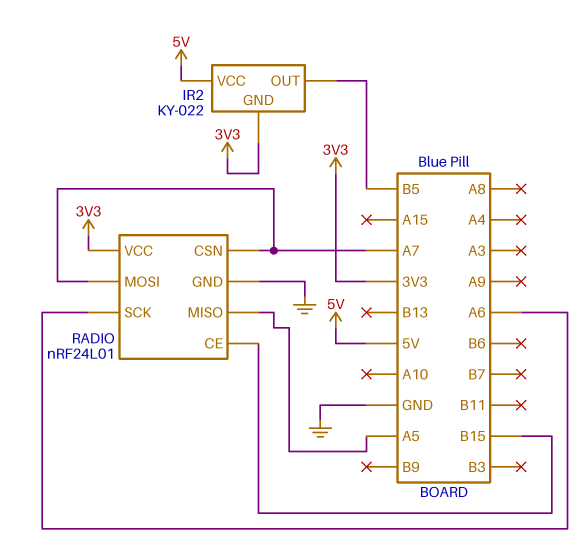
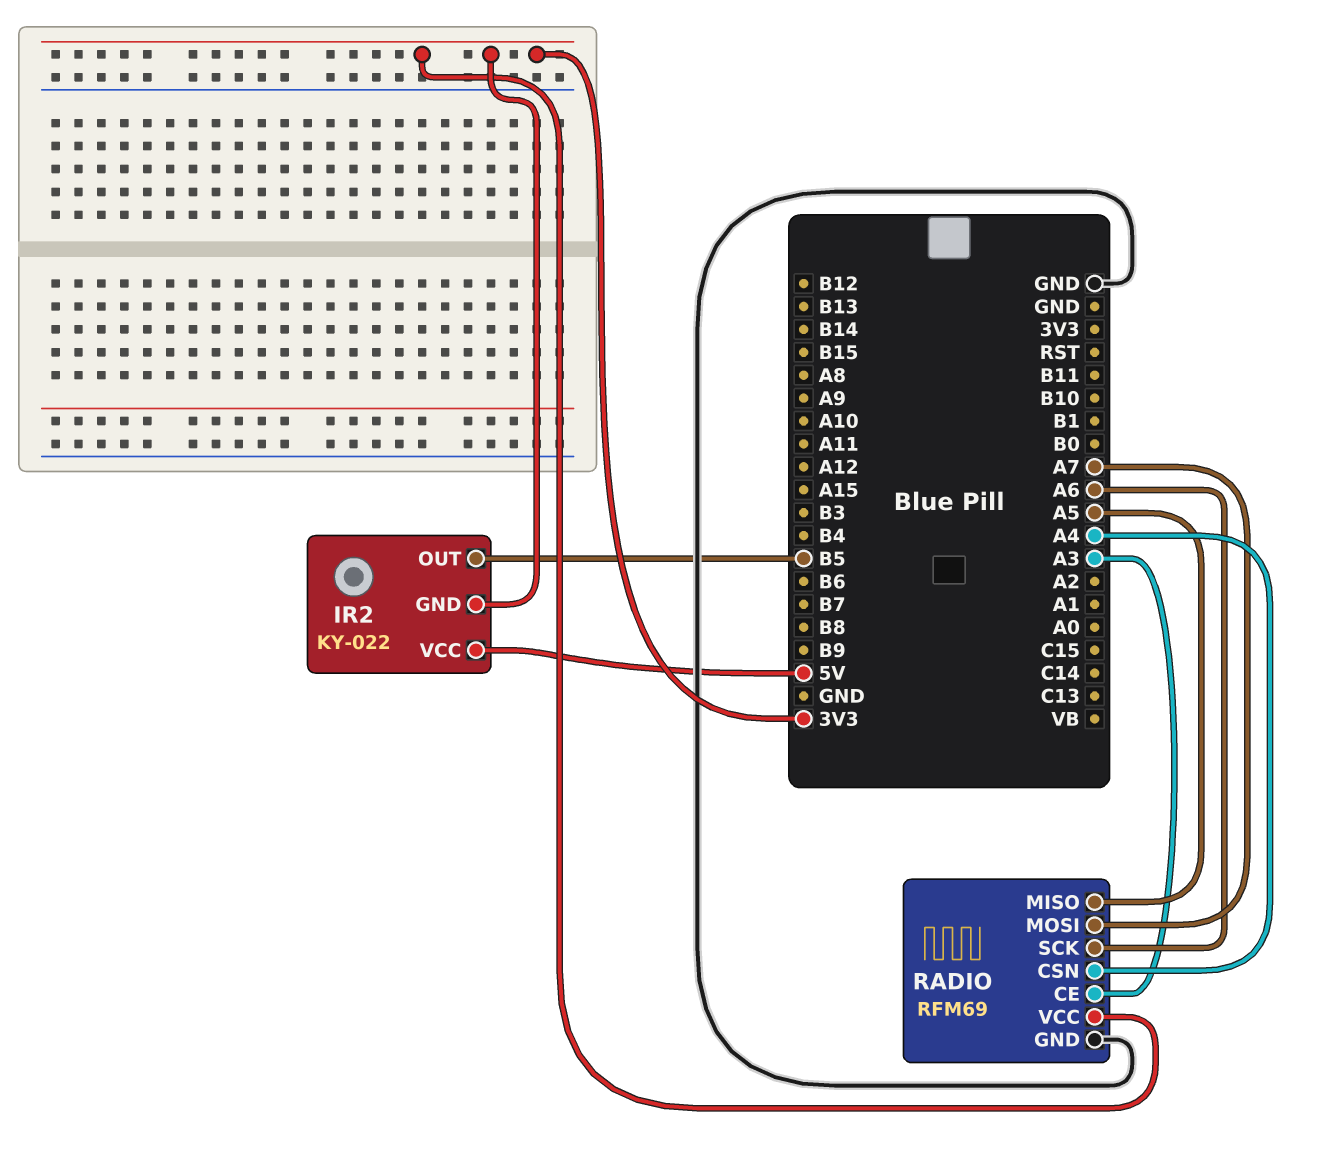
RADIO: nRF24L01 -> RFM69
RADIO pin CE: B15 -> A3
RADIO pin CSN: A7 -> A4

